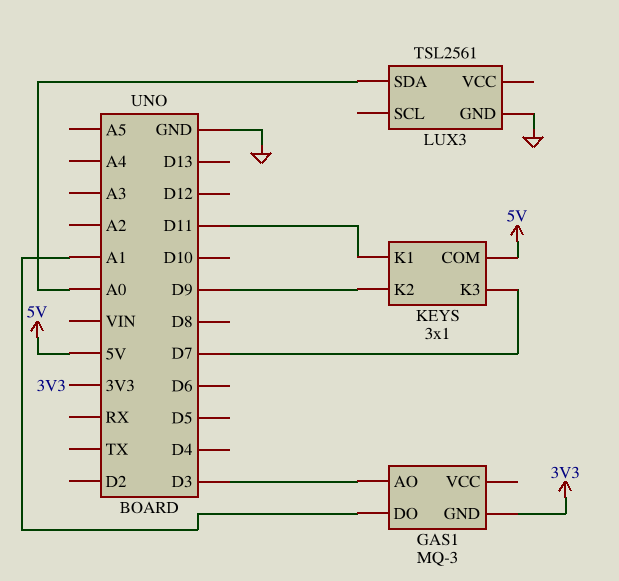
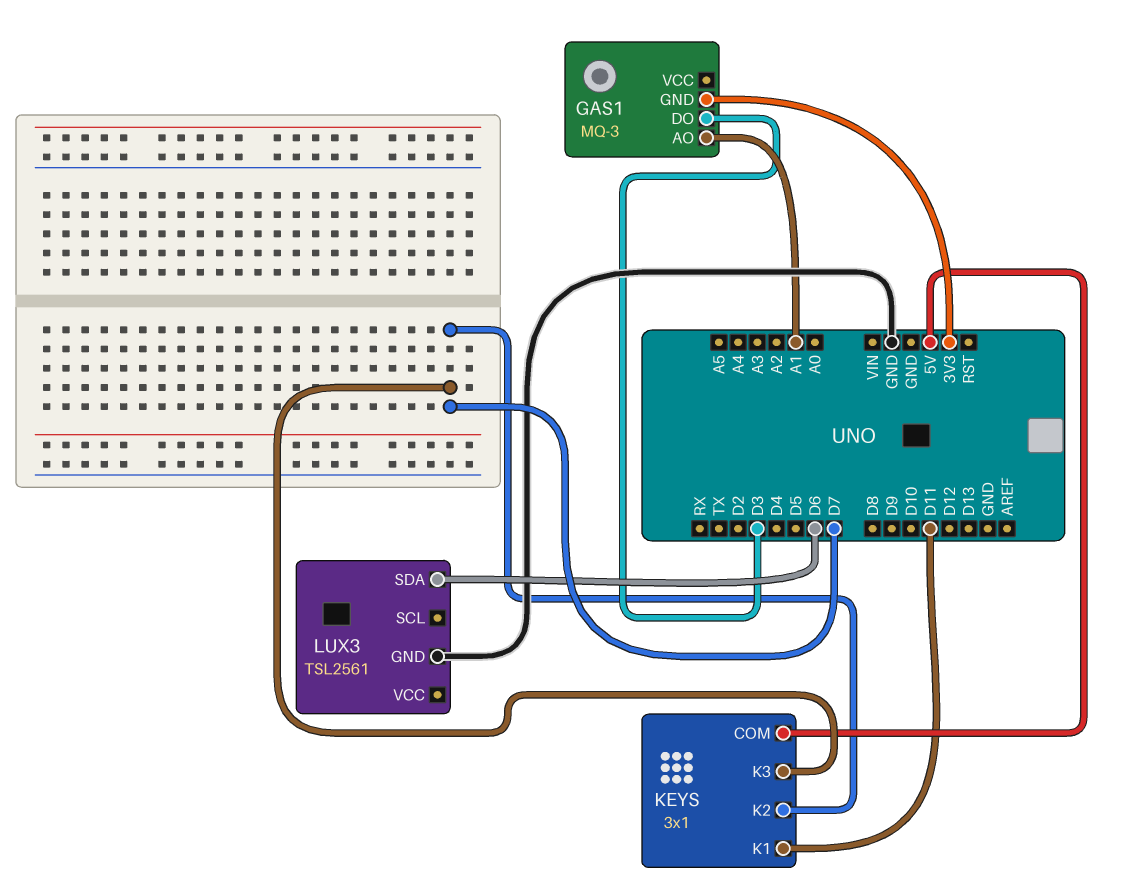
GAS1 pin AO: D3 -> A1
GAS1 pin DO: A1 -> D3
KEYS pin K2: D9 -> D7
LUX3 pin SDA: A0 -> D6

